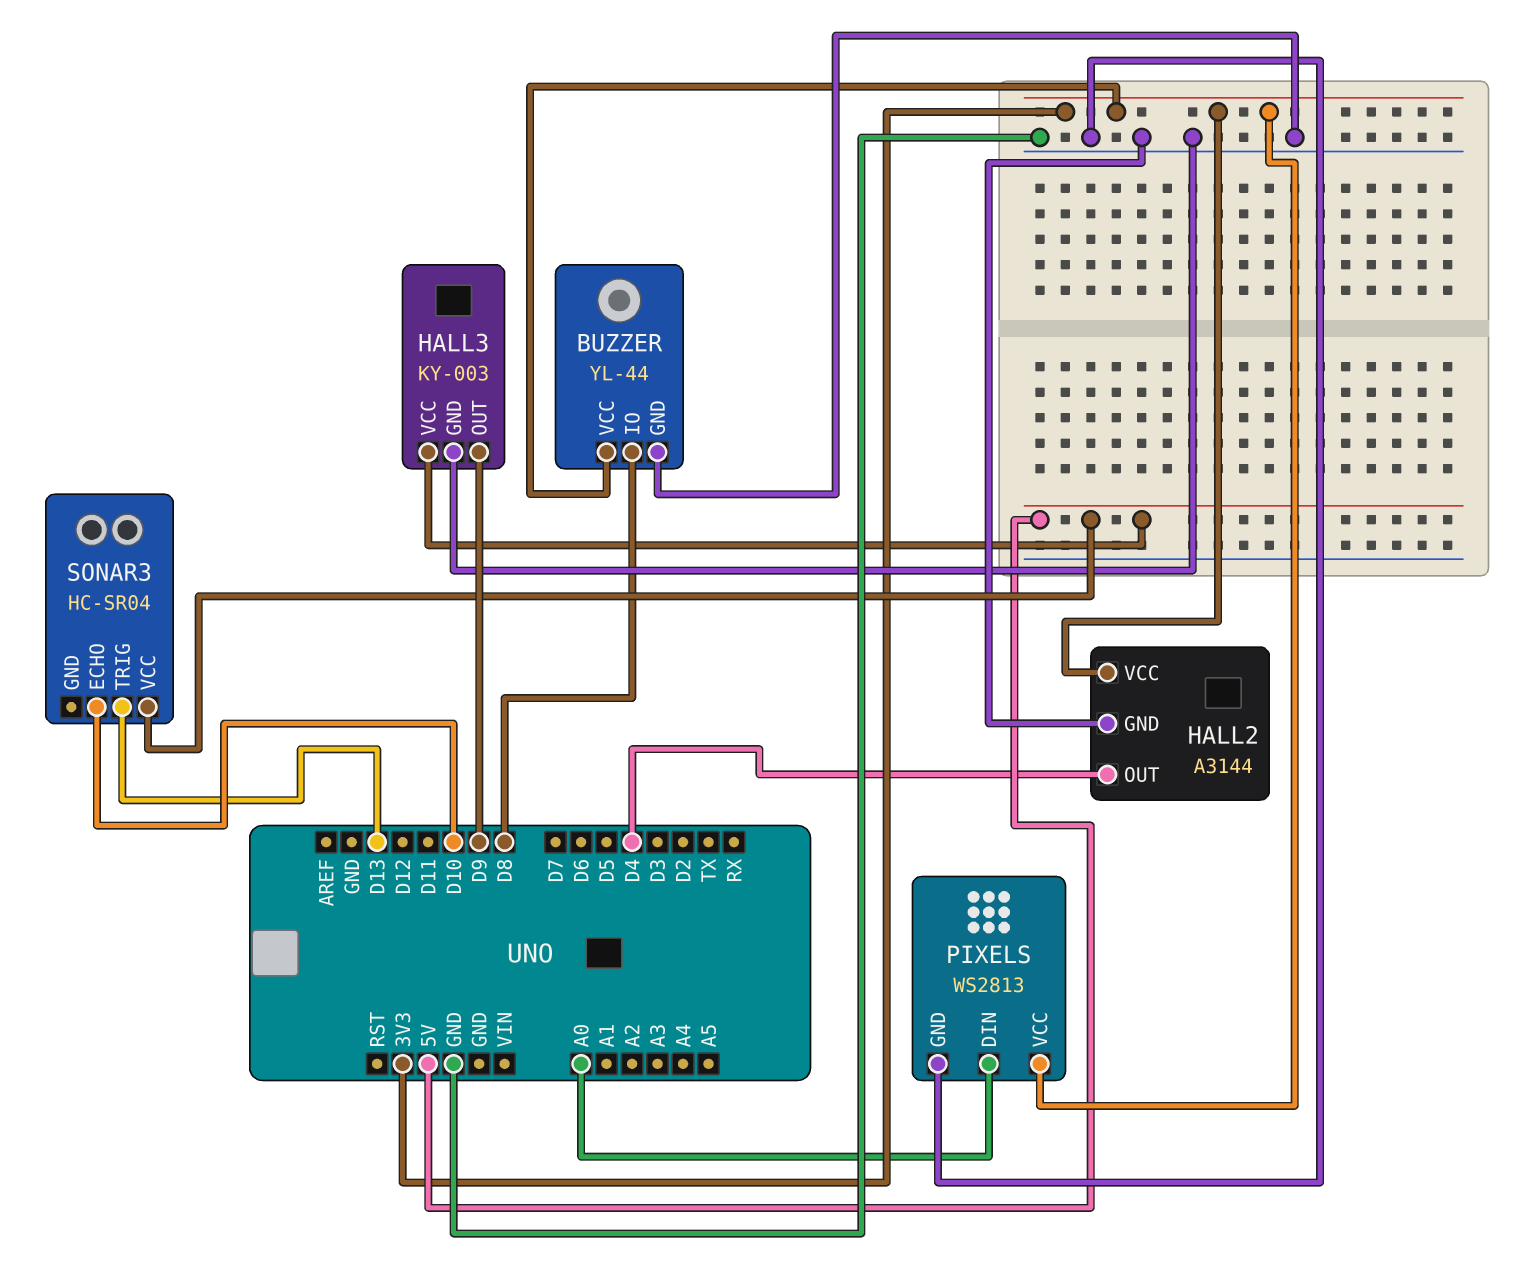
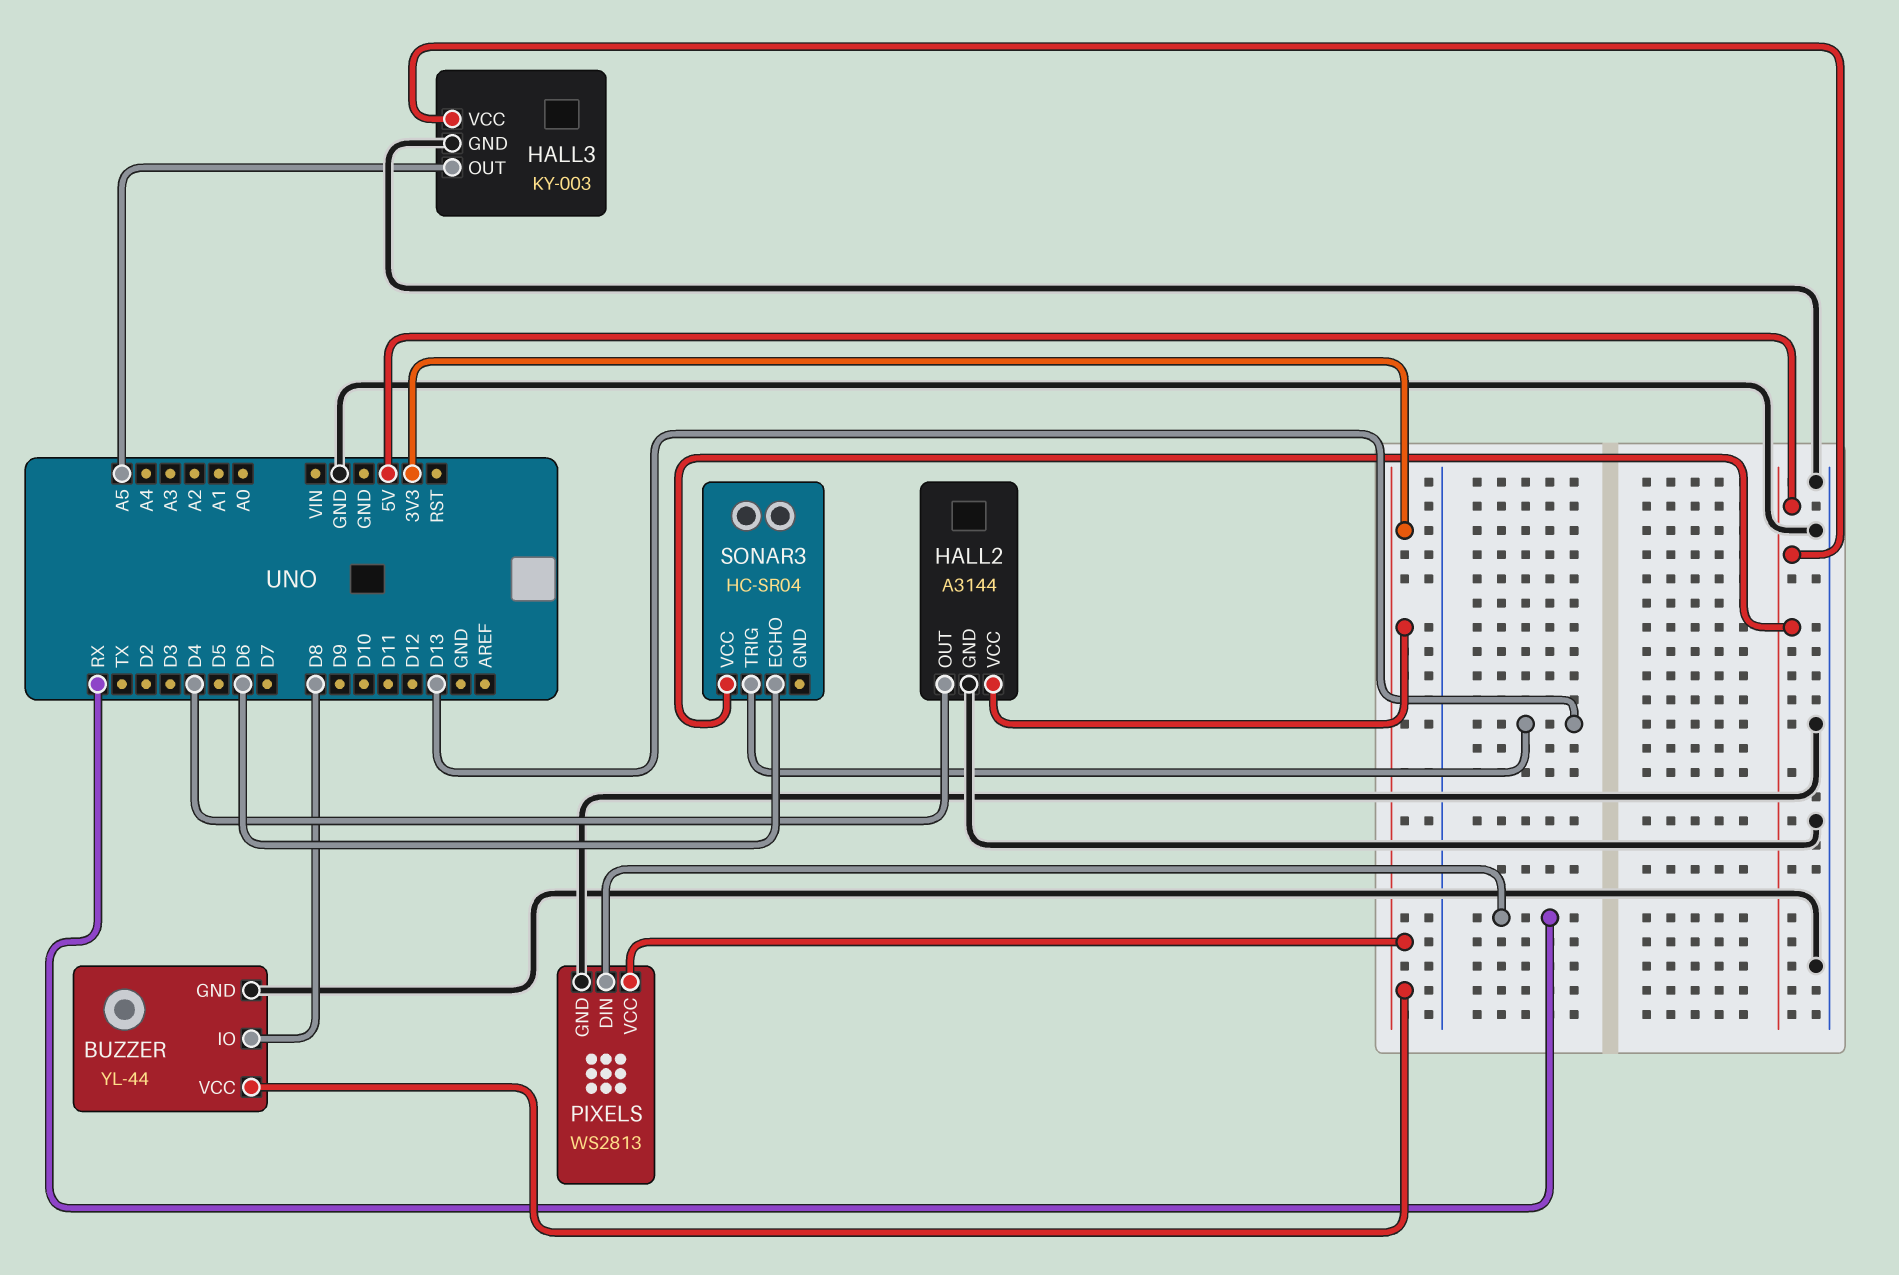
HALL3 pin OUT: D9 -> A5
PIXELS pin DIN: A0 -> RX
SONAR3 pin ECHO: D10 -> D6

